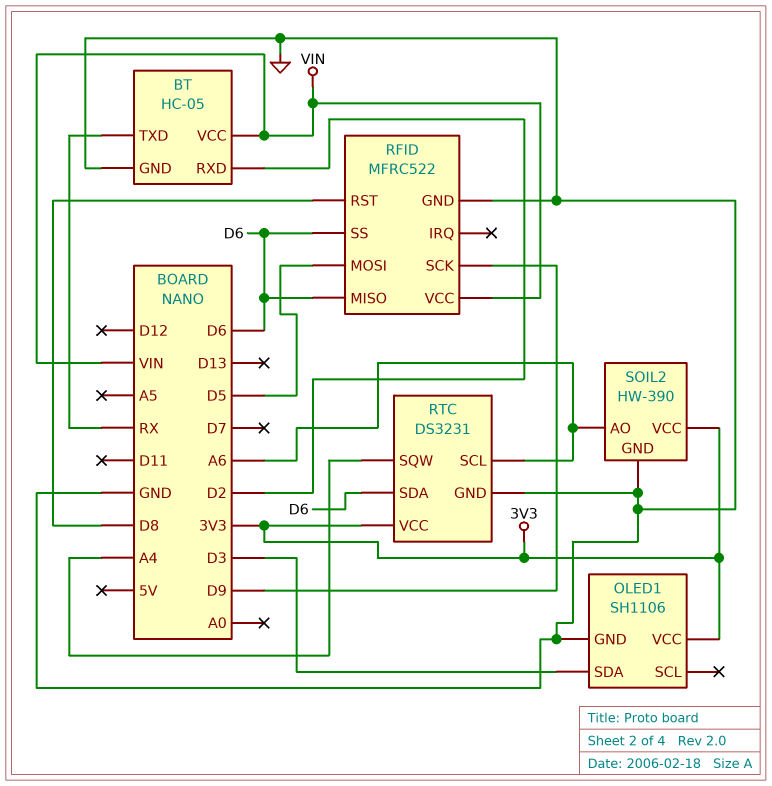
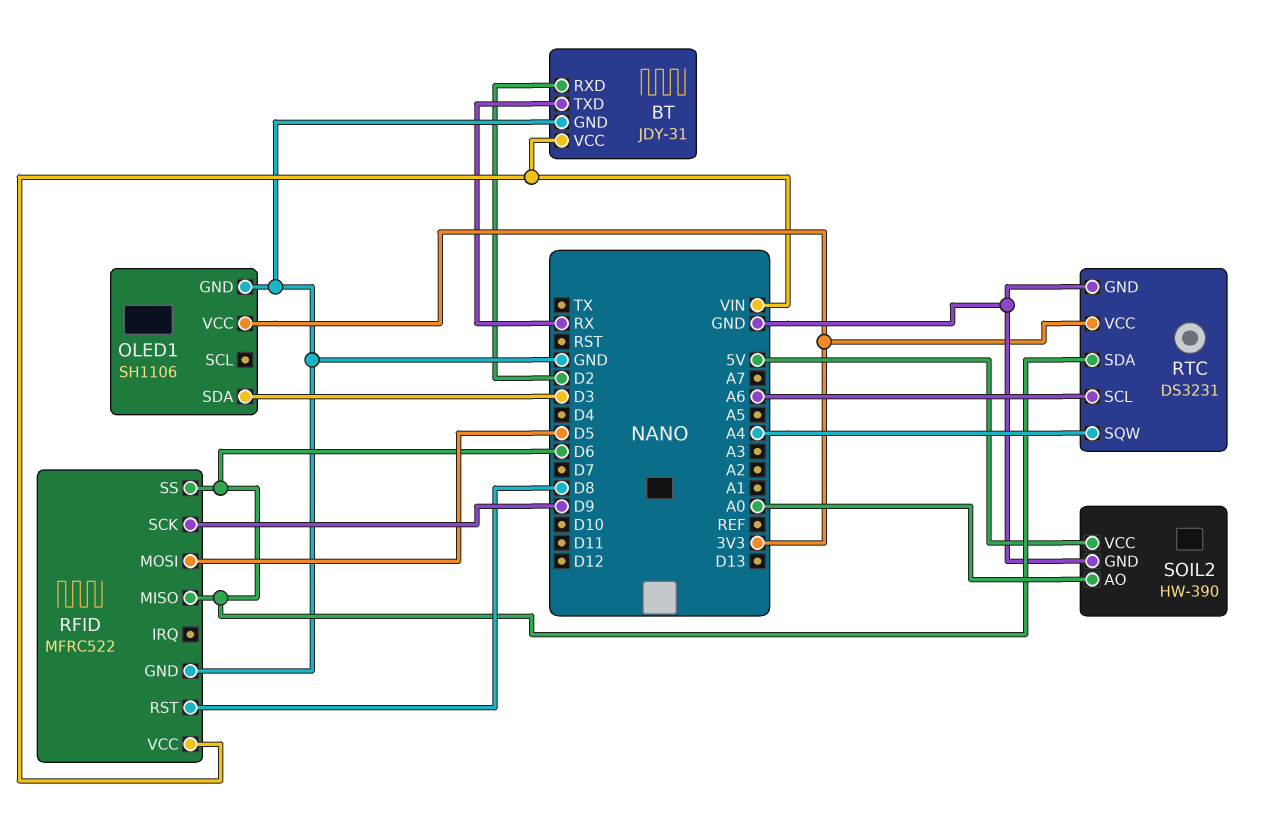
BT: HC-05 -> JDY-31
SOIL2 pin AO: A6 -> A0
SOIL2 pin VCC: 3V3 -> 5V

